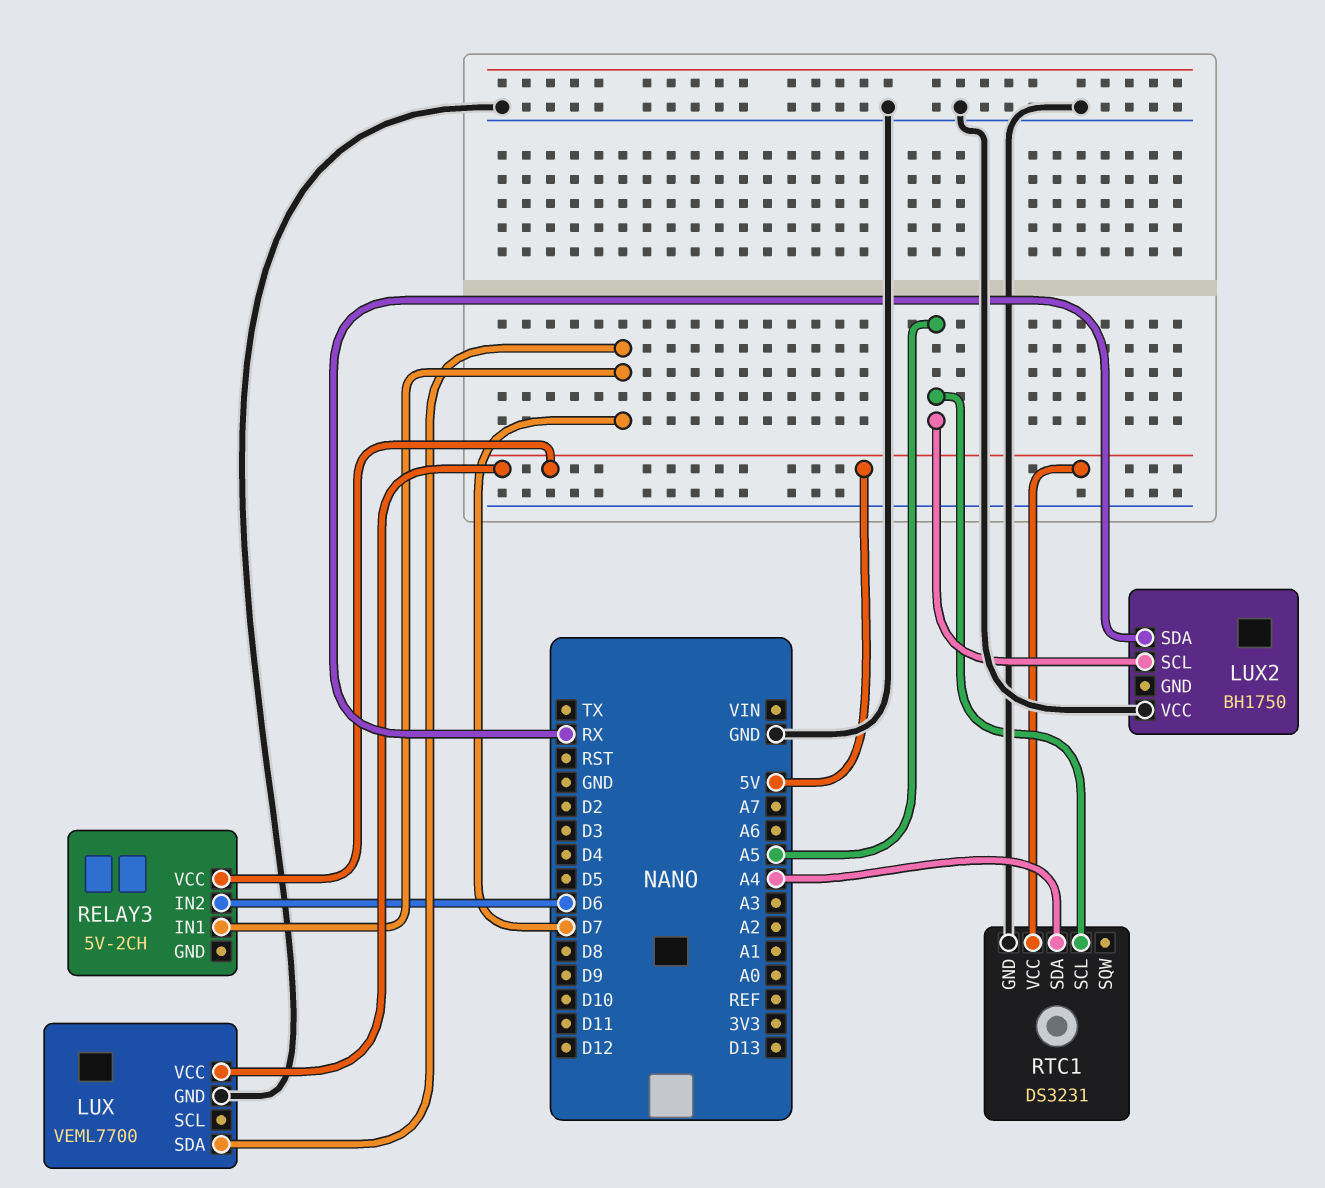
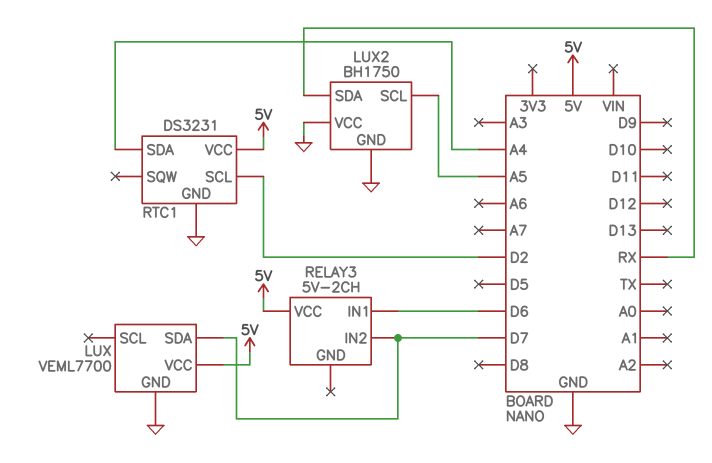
LUX2 pin GND: none -> GND
RELAY3 pin IN1: D7 -> D6
RELAY3 pin IN2: D6 -> D7
RTC1 pin SCL: A5 -> D2

